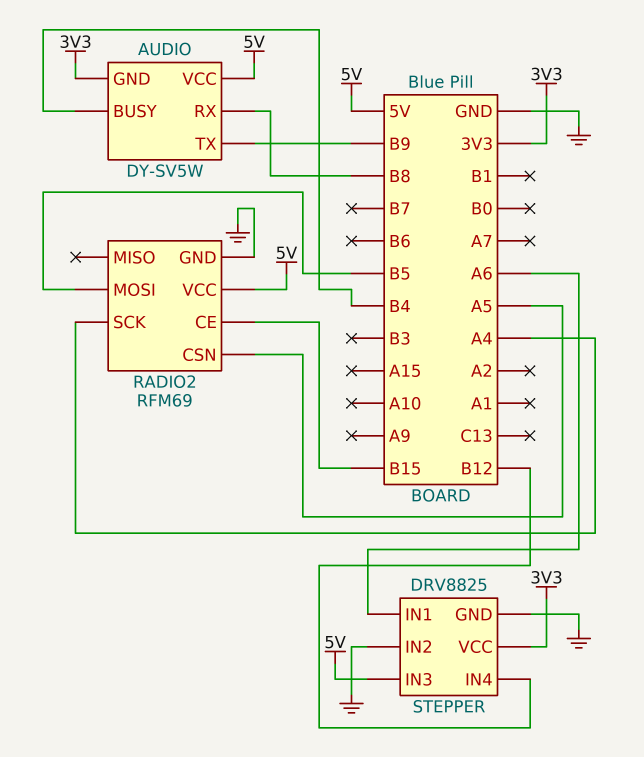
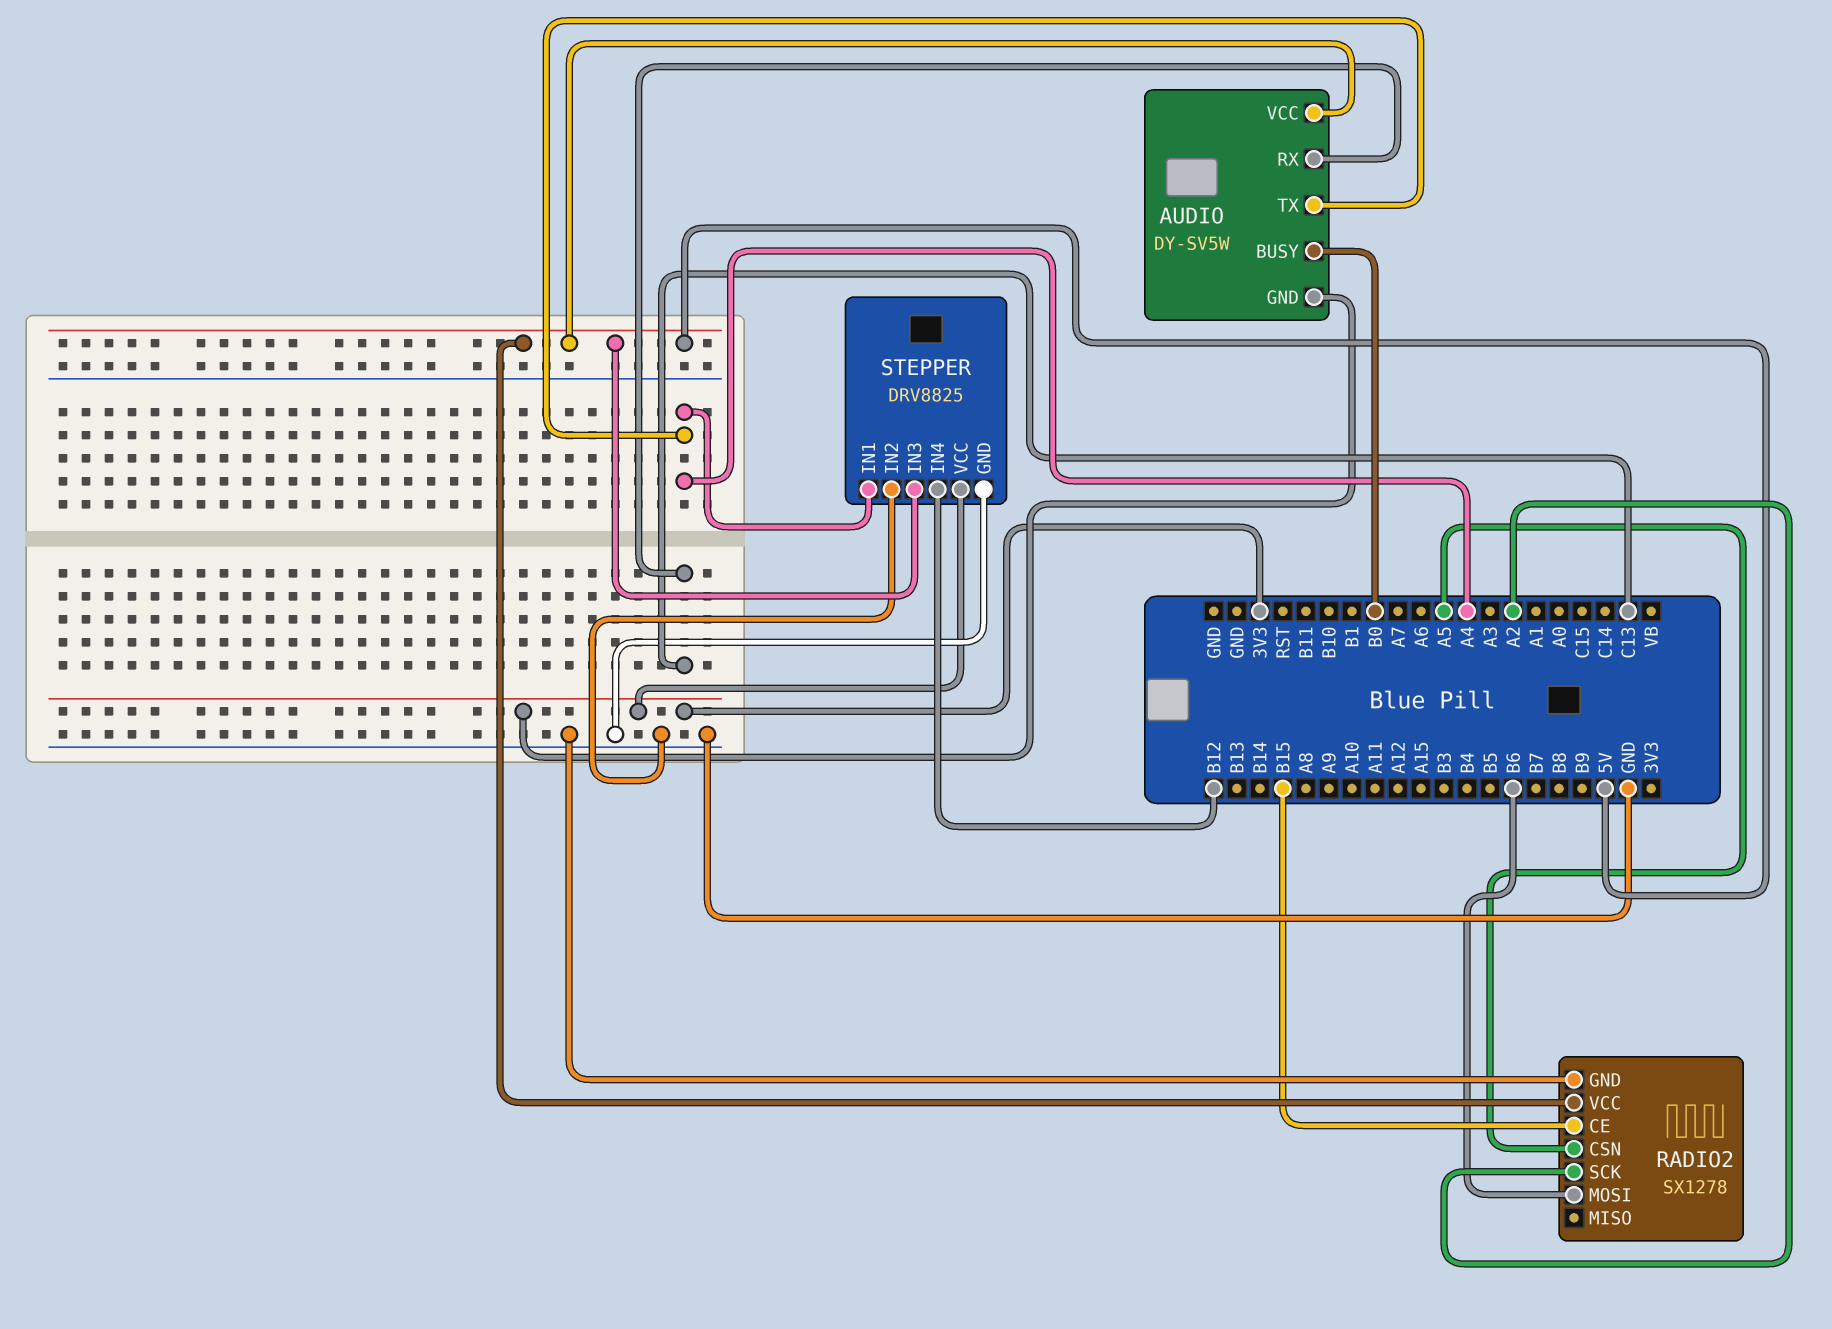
AUDIO pin BUSY: B4 -> B0
AUDIO pin RX: B8 -> C13
AUDIO pin TX: B9 -> A4
RADIO2: RFM69 -> SX1278
RADIO2 pin MOSI: B5 -> B6
RADIO2 pin SCK: A4 -> A2
STEPPER pin IN1: A6 -> A4

